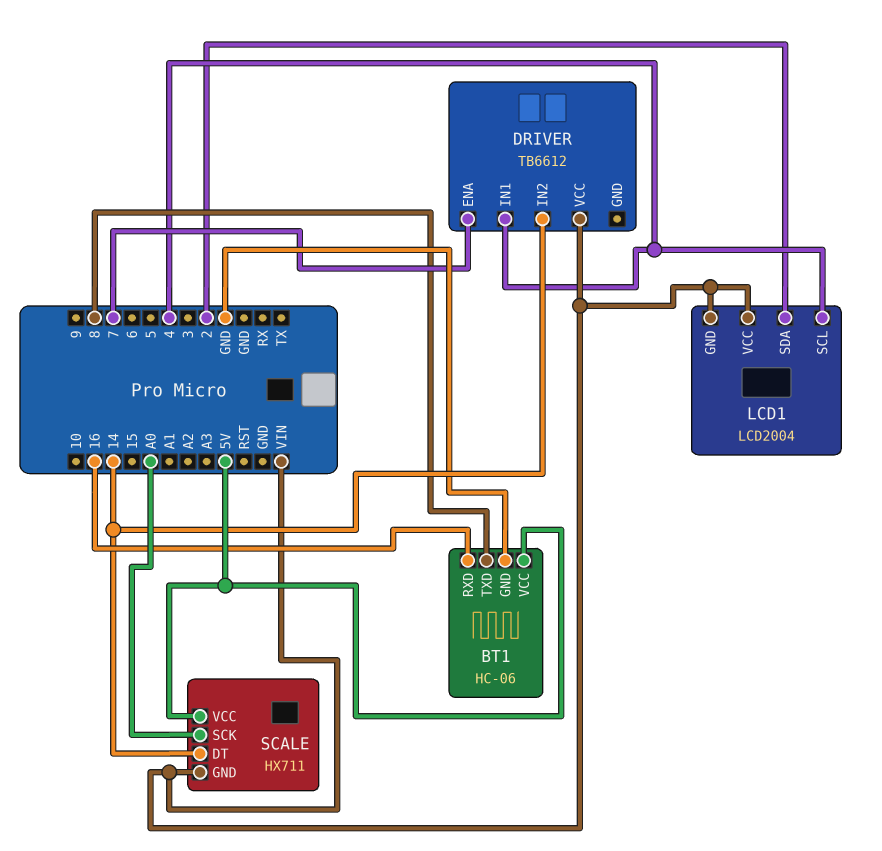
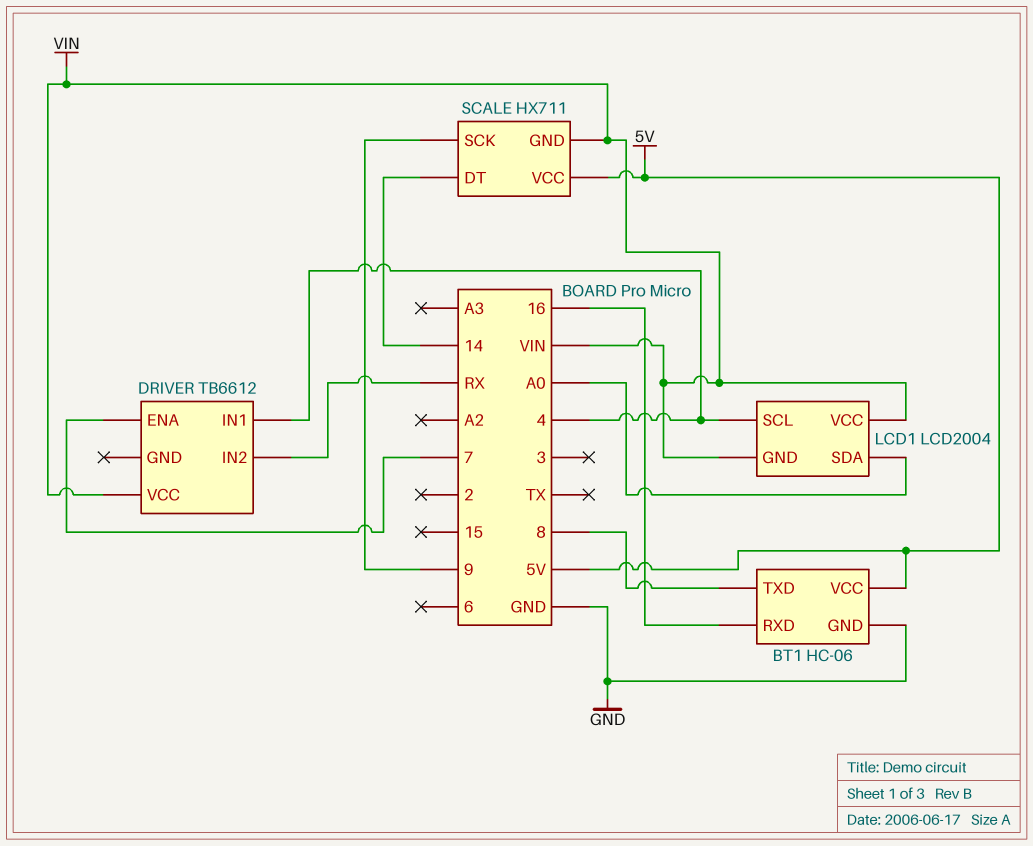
DRIVER pin IN2: 14 -> RX
LCD1 pin SDA: 2 -> A0
SCALE pin SCK: A0 -> 9

